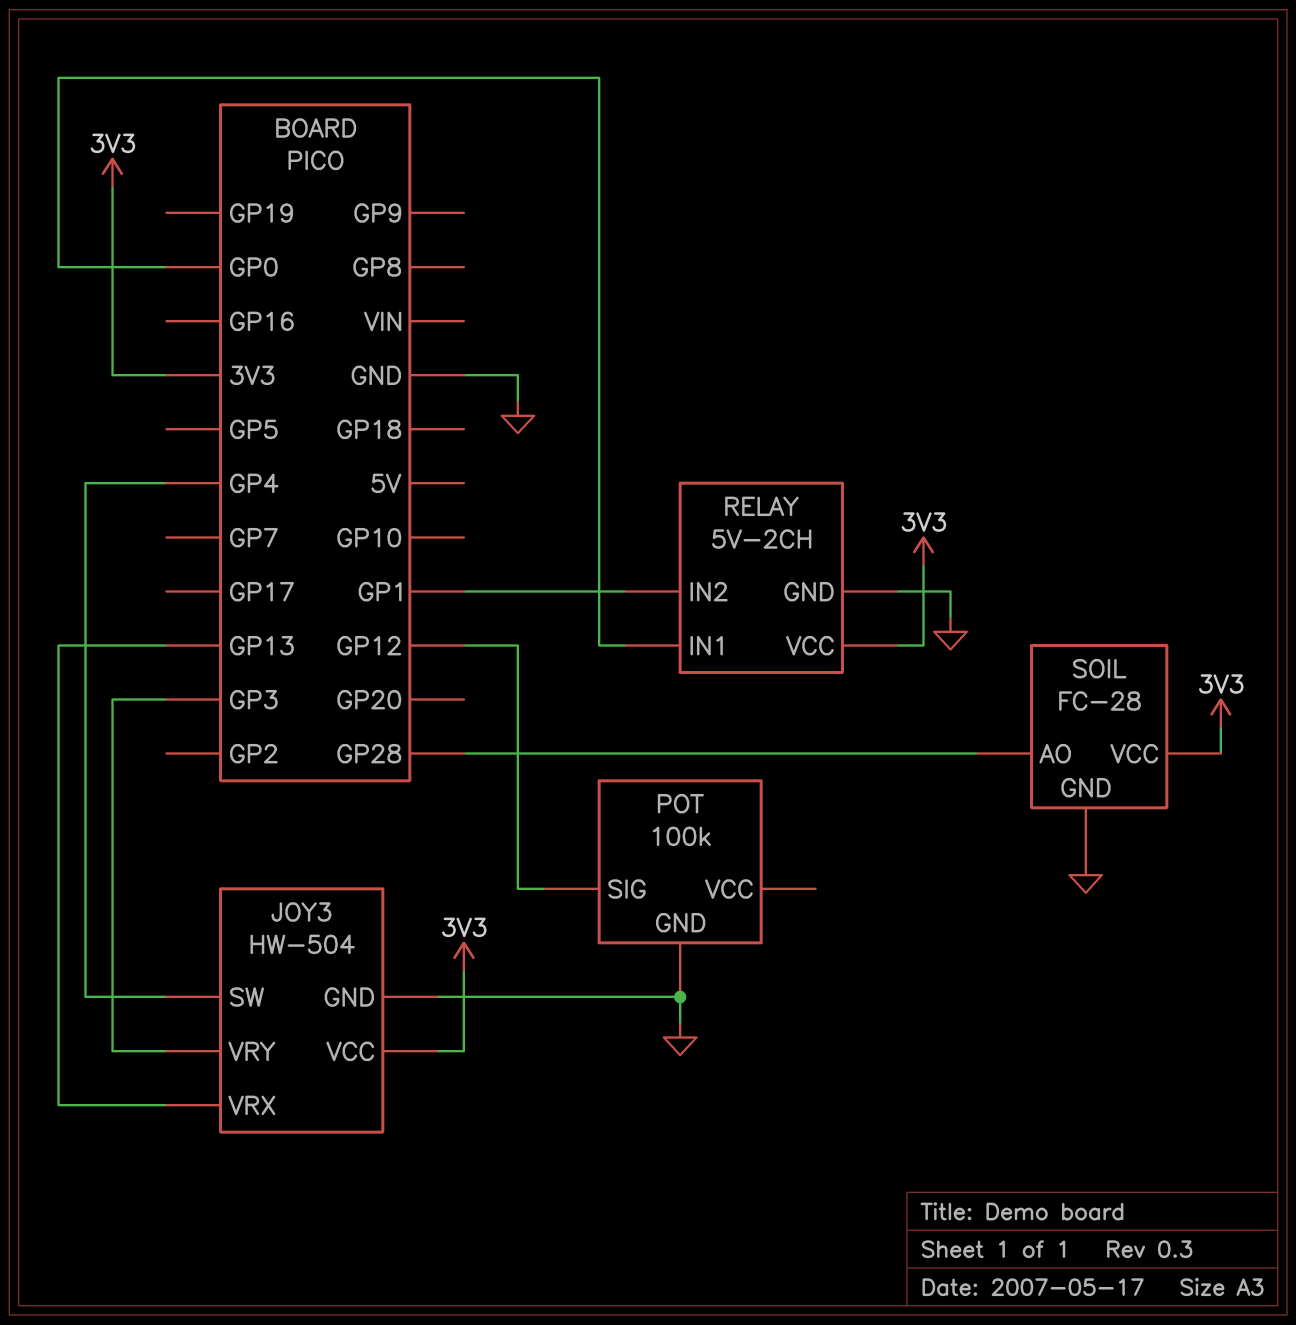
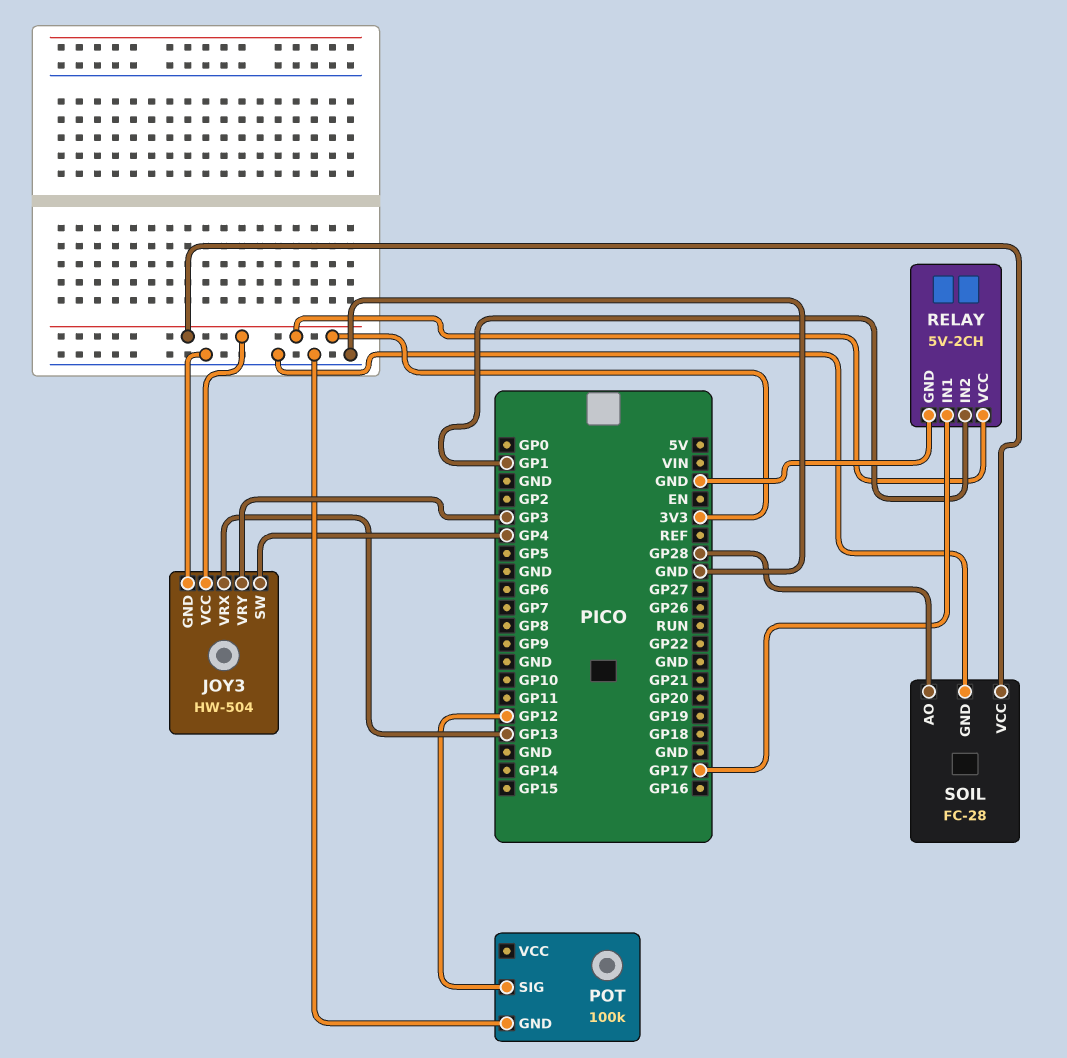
RELAY pin IN1: GP0 -> GP17

